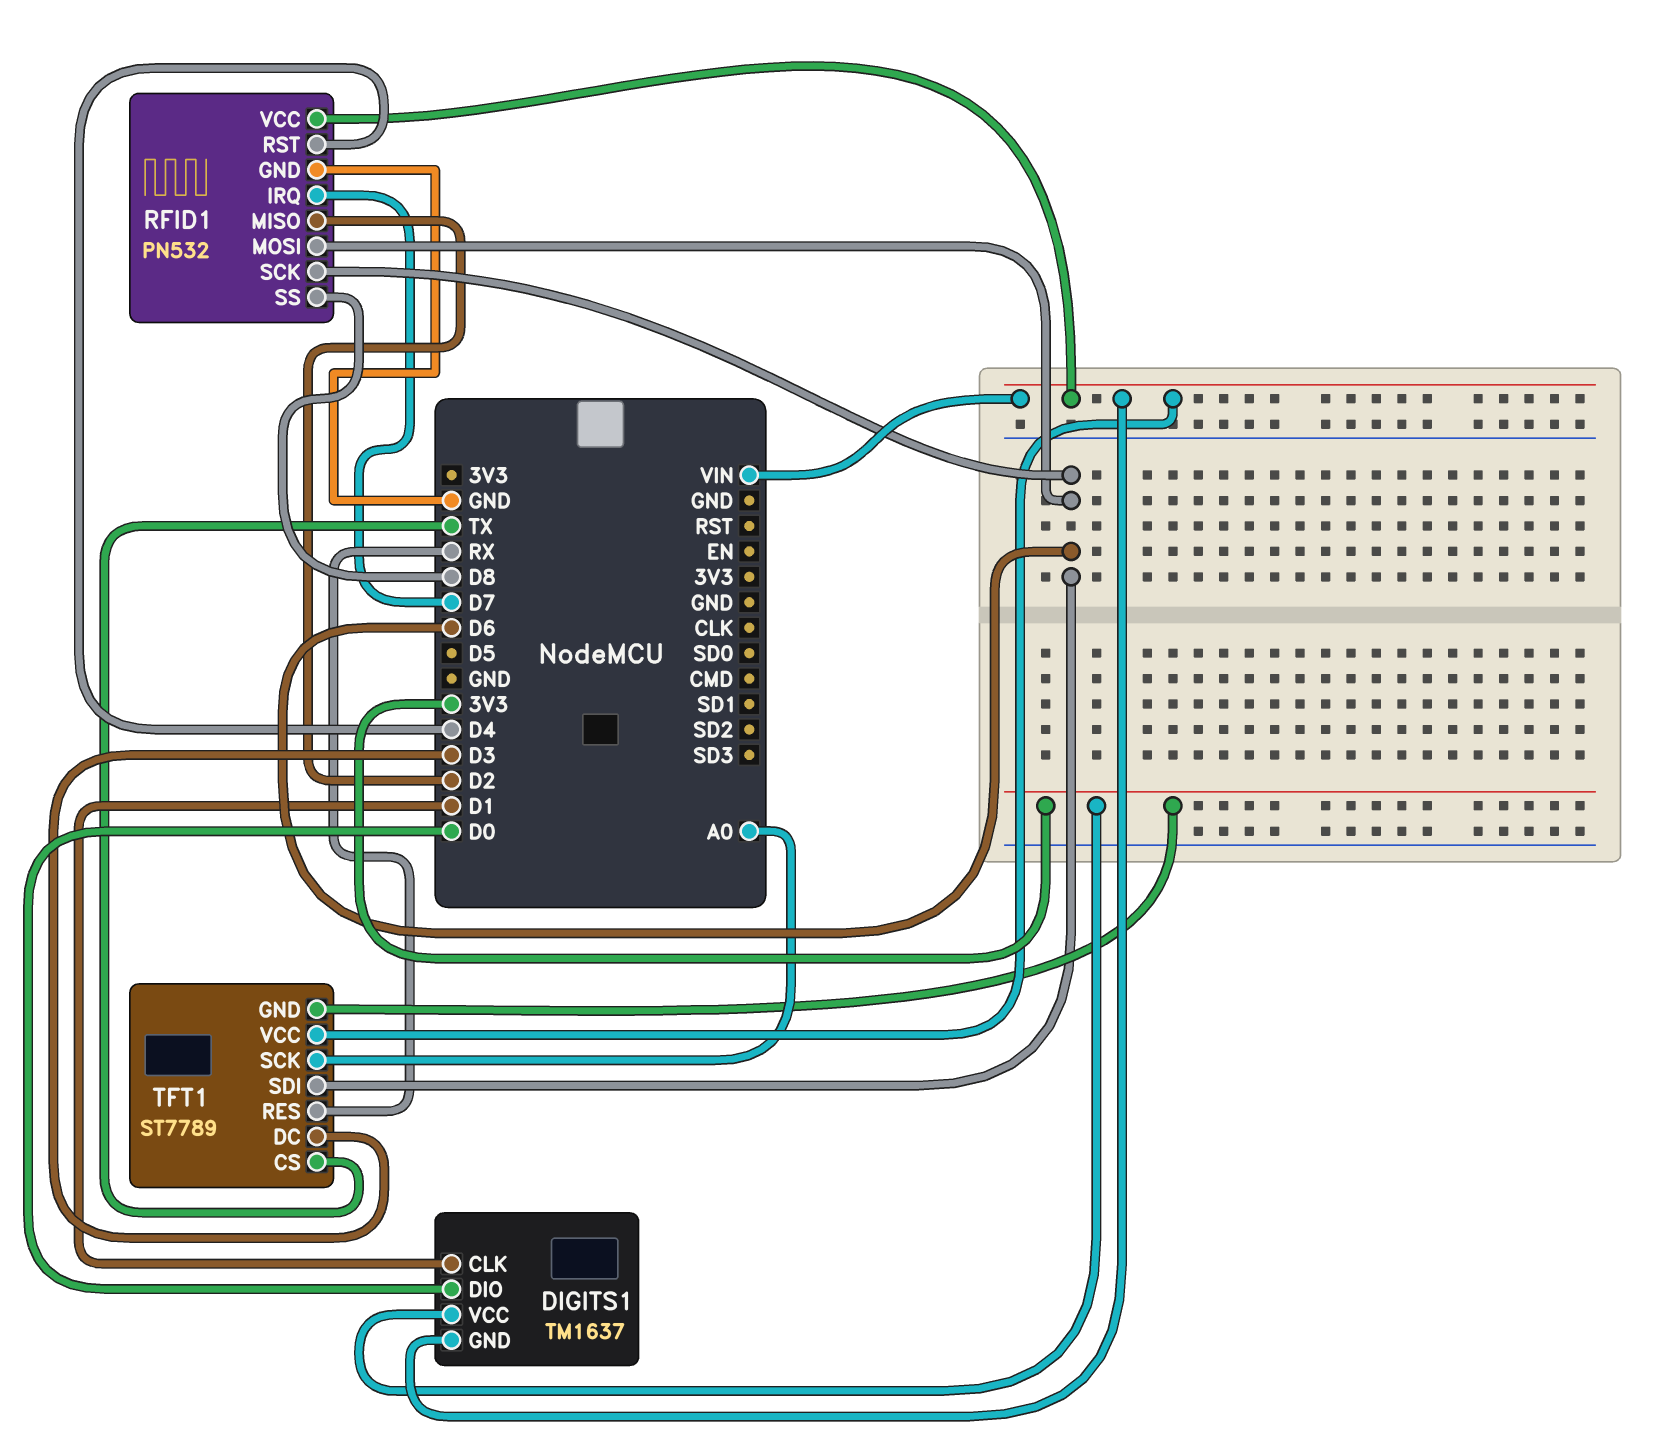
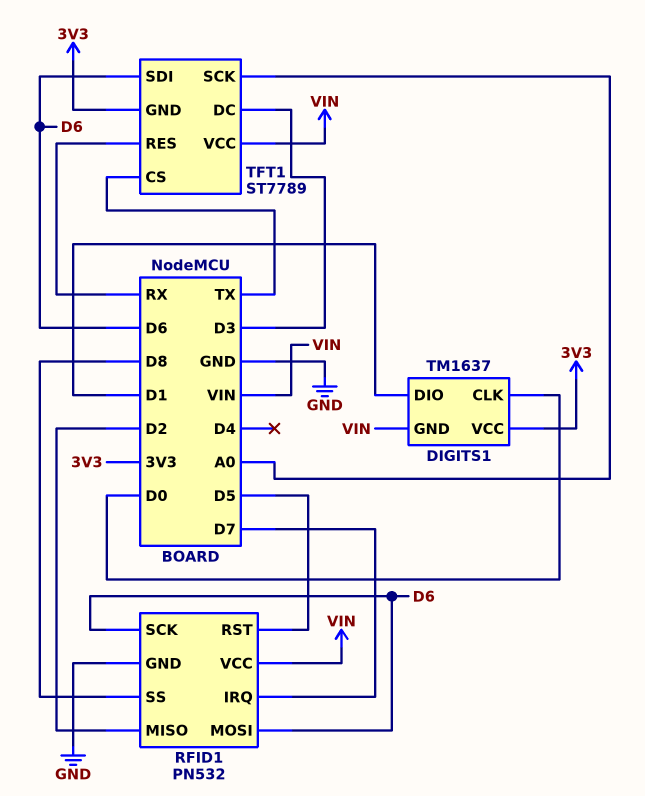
DIGITS1 pin CLK: D1 -> D0
DIGITS1 pin DIO: D0 -> D1
RFID1 pin RST: D4 -> D5

